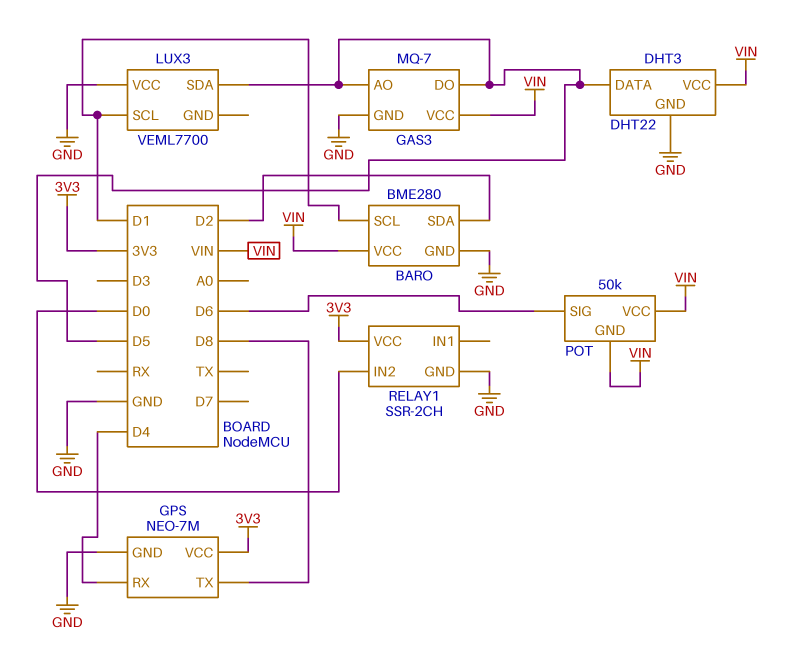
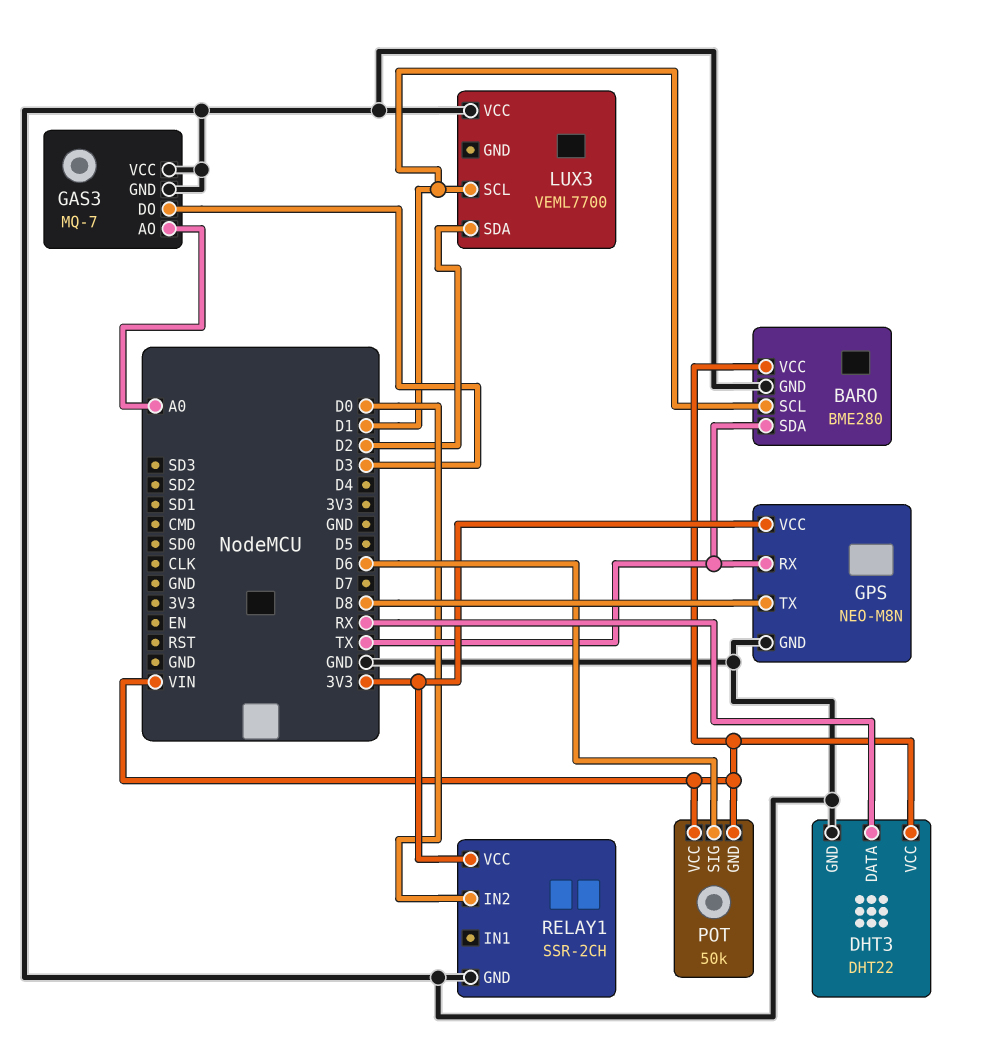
BARO pin SDA: D2 -> TX
DHT3 pin DATA: D5 -> RX
GAS3 pin AO: D5 -> A0
GAS3 pin DO: D5 -> D3
GAS3 pin VCC: VIN -> GND
GPS: NEO-7M -> NEO-M8N
GPS pin RX: D4 -> TX
LUX3 pin SDA: D5 -> D2

